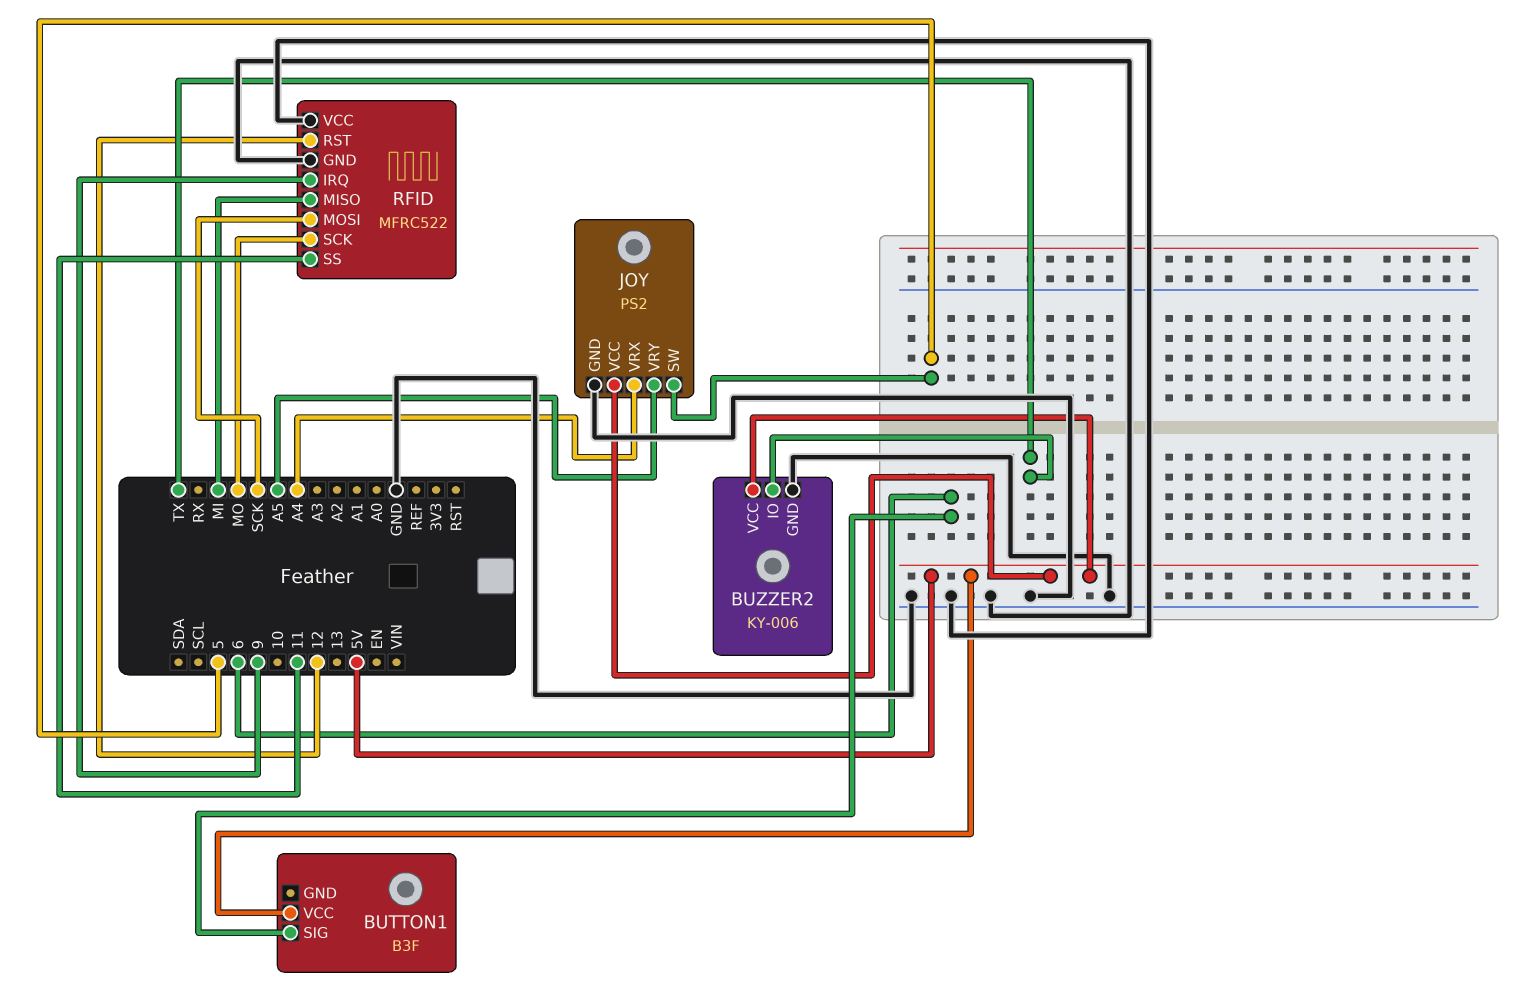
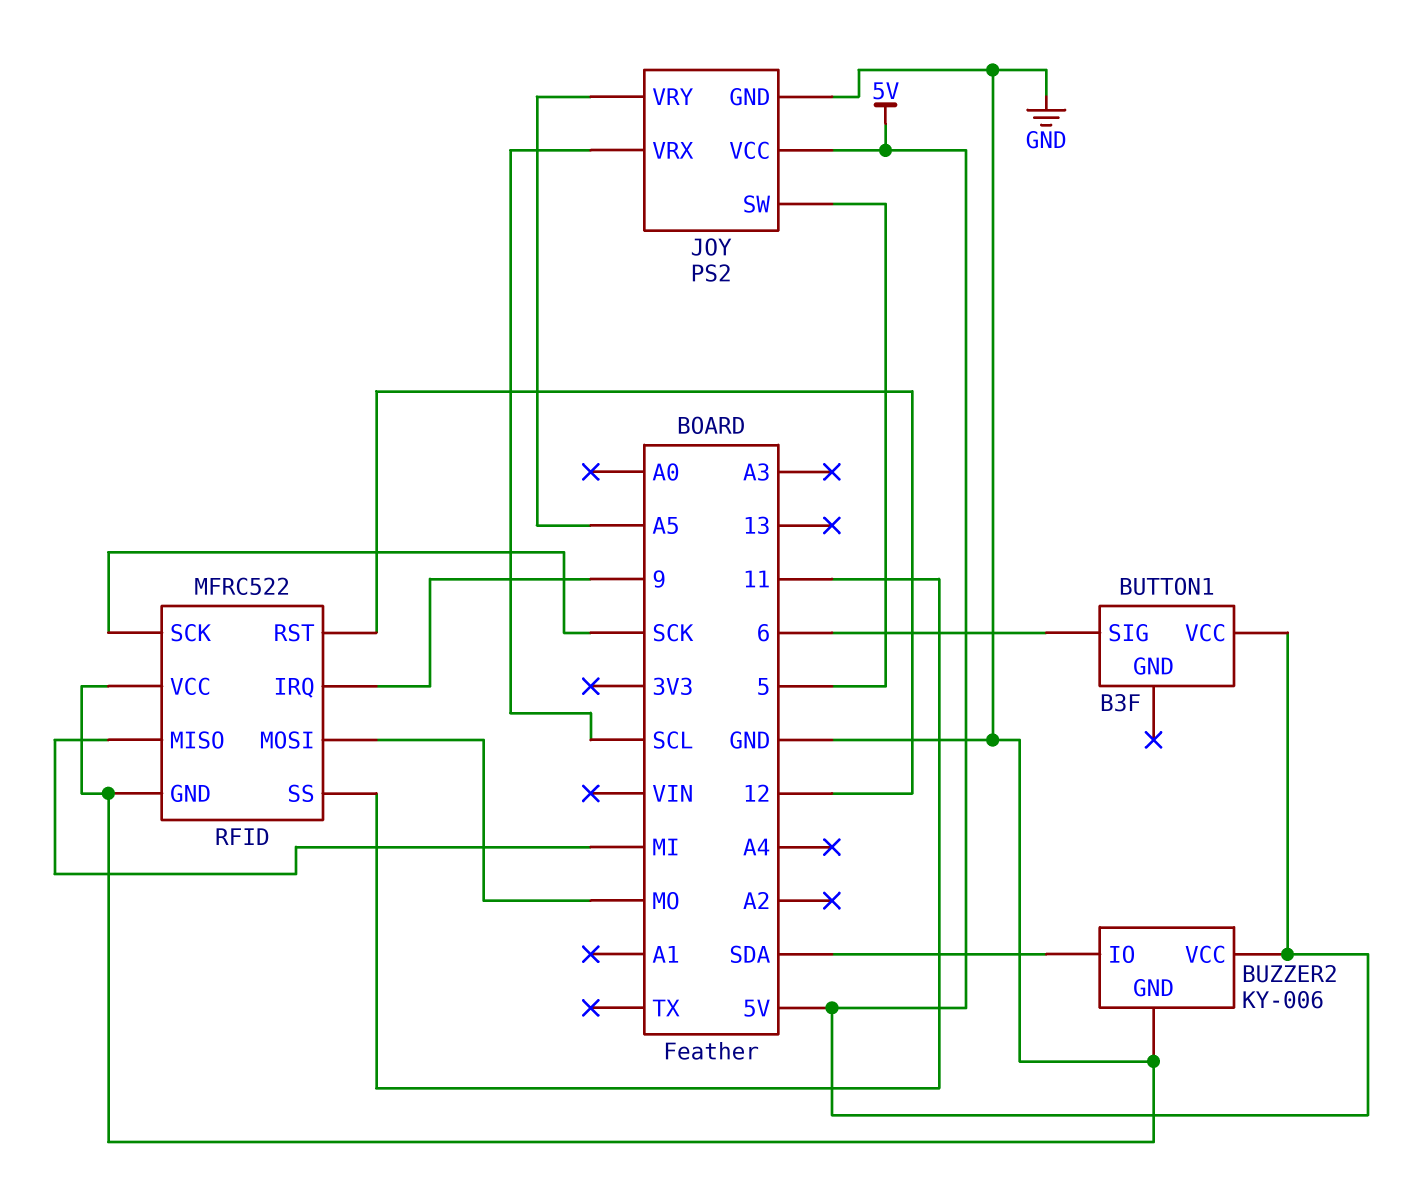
BUZZER2 pin IO: TX -> SDA
JOY pin VRX: A4 -> SCL
RFID pin MOSI: SCK -> MO
RFID pin SCK: MO -> SCK

